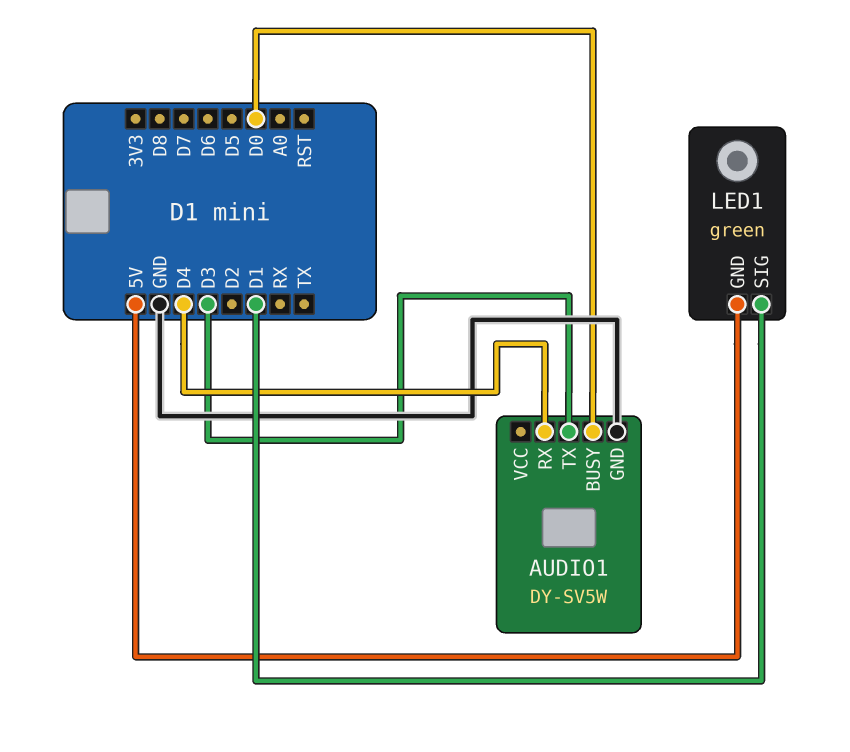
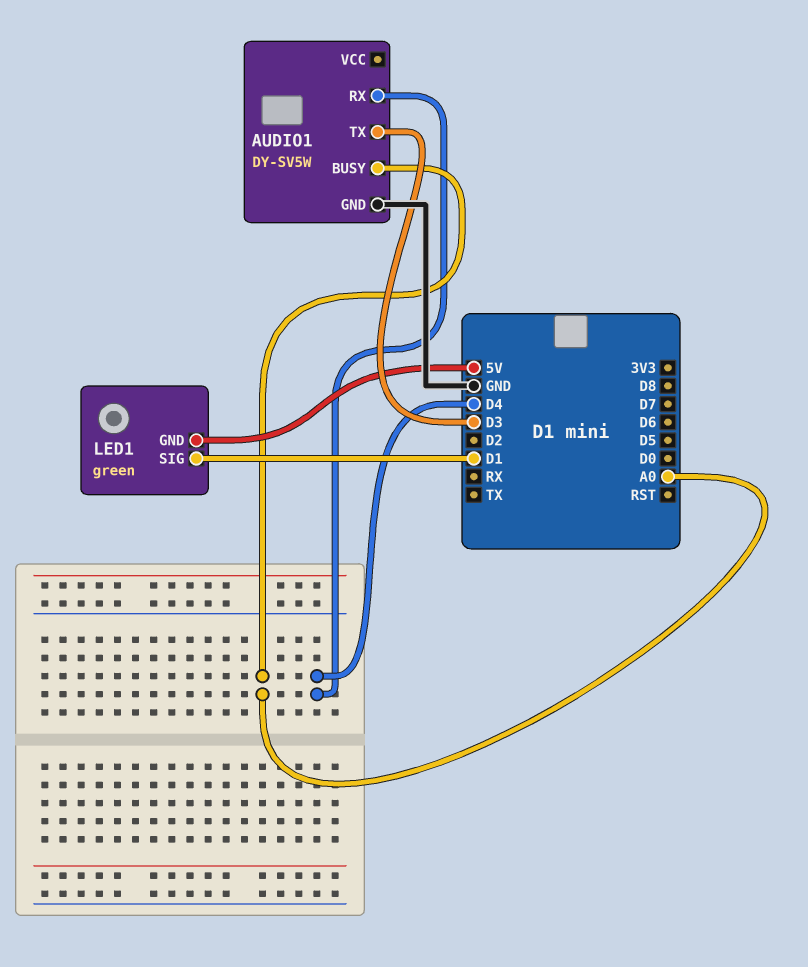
AUDIO1 pin BUSY: D0 -> A0

